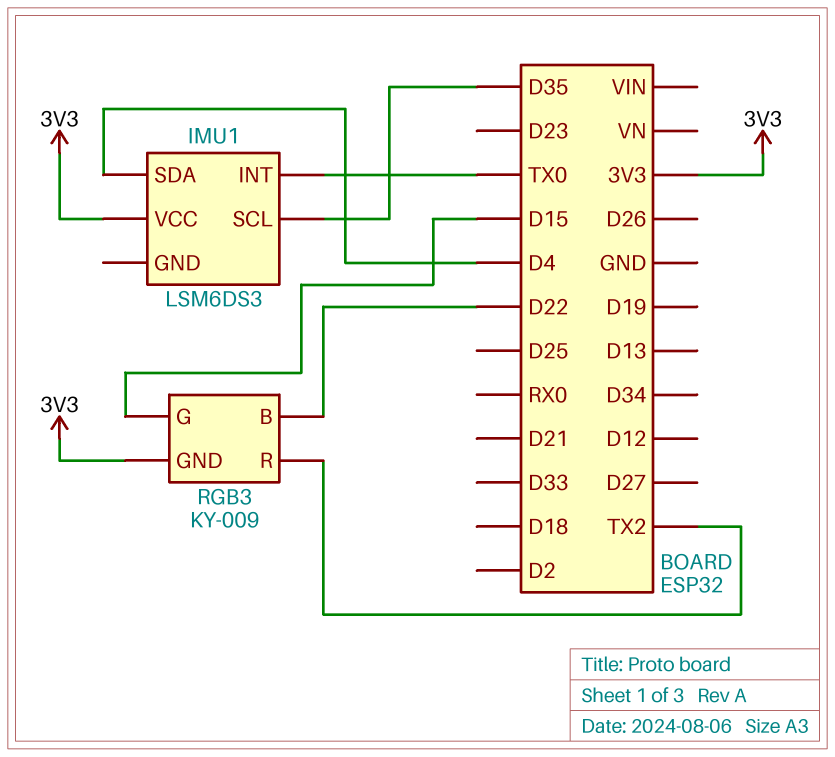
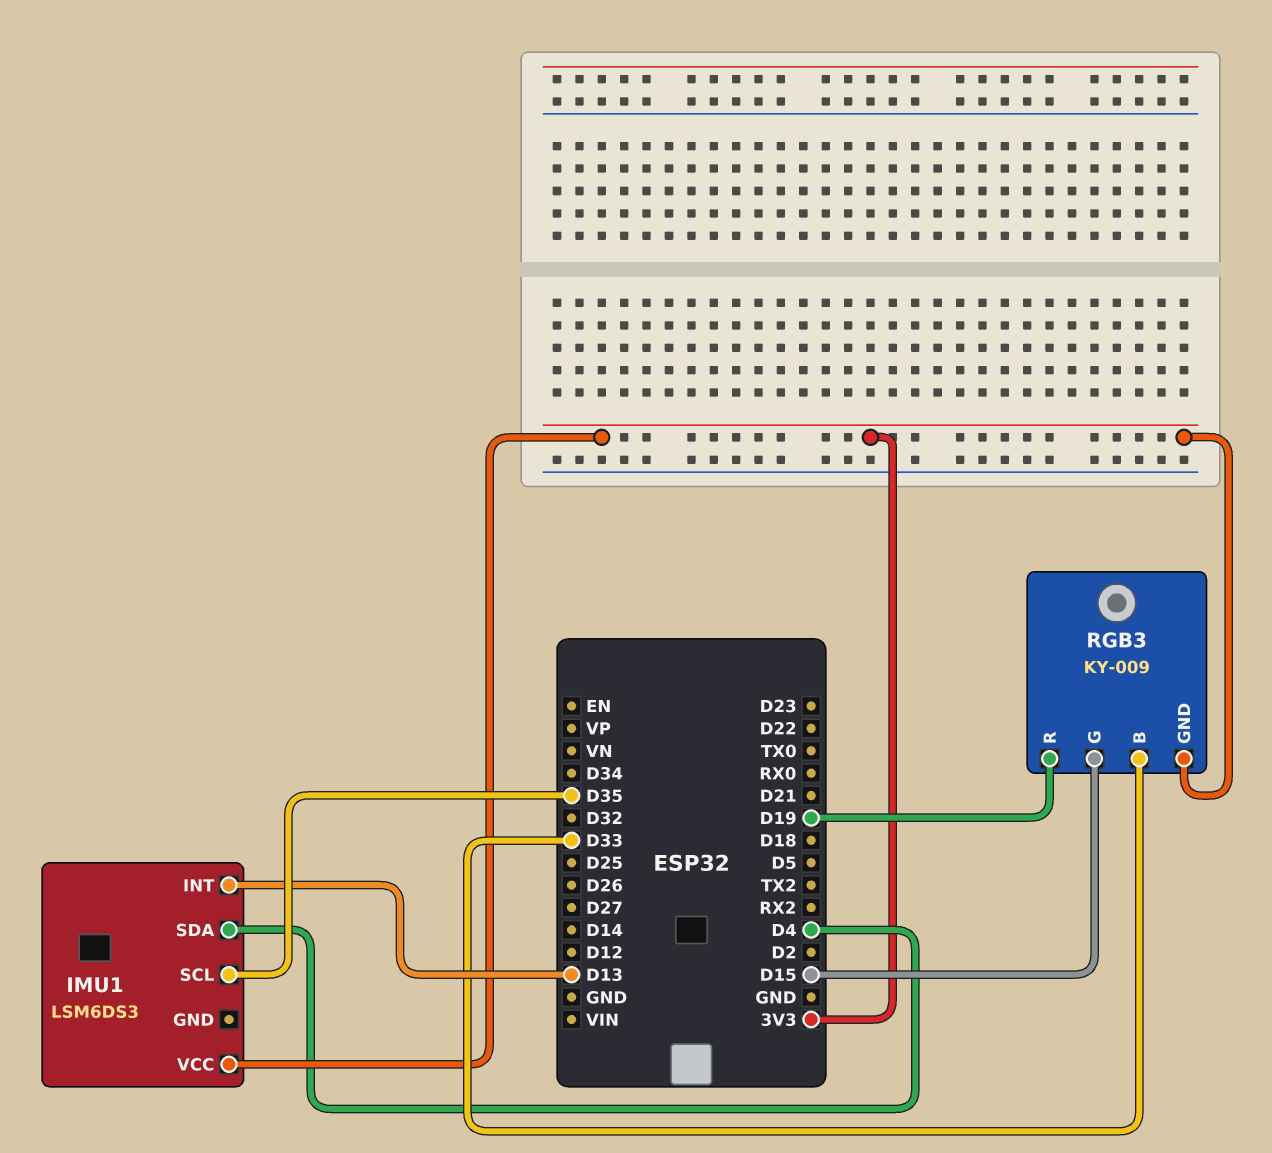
IMU1 pin INT: TX0 -> D13
RGB3 pin B: D22 -> D33
RGB3 pin R: TX2 -> D19

